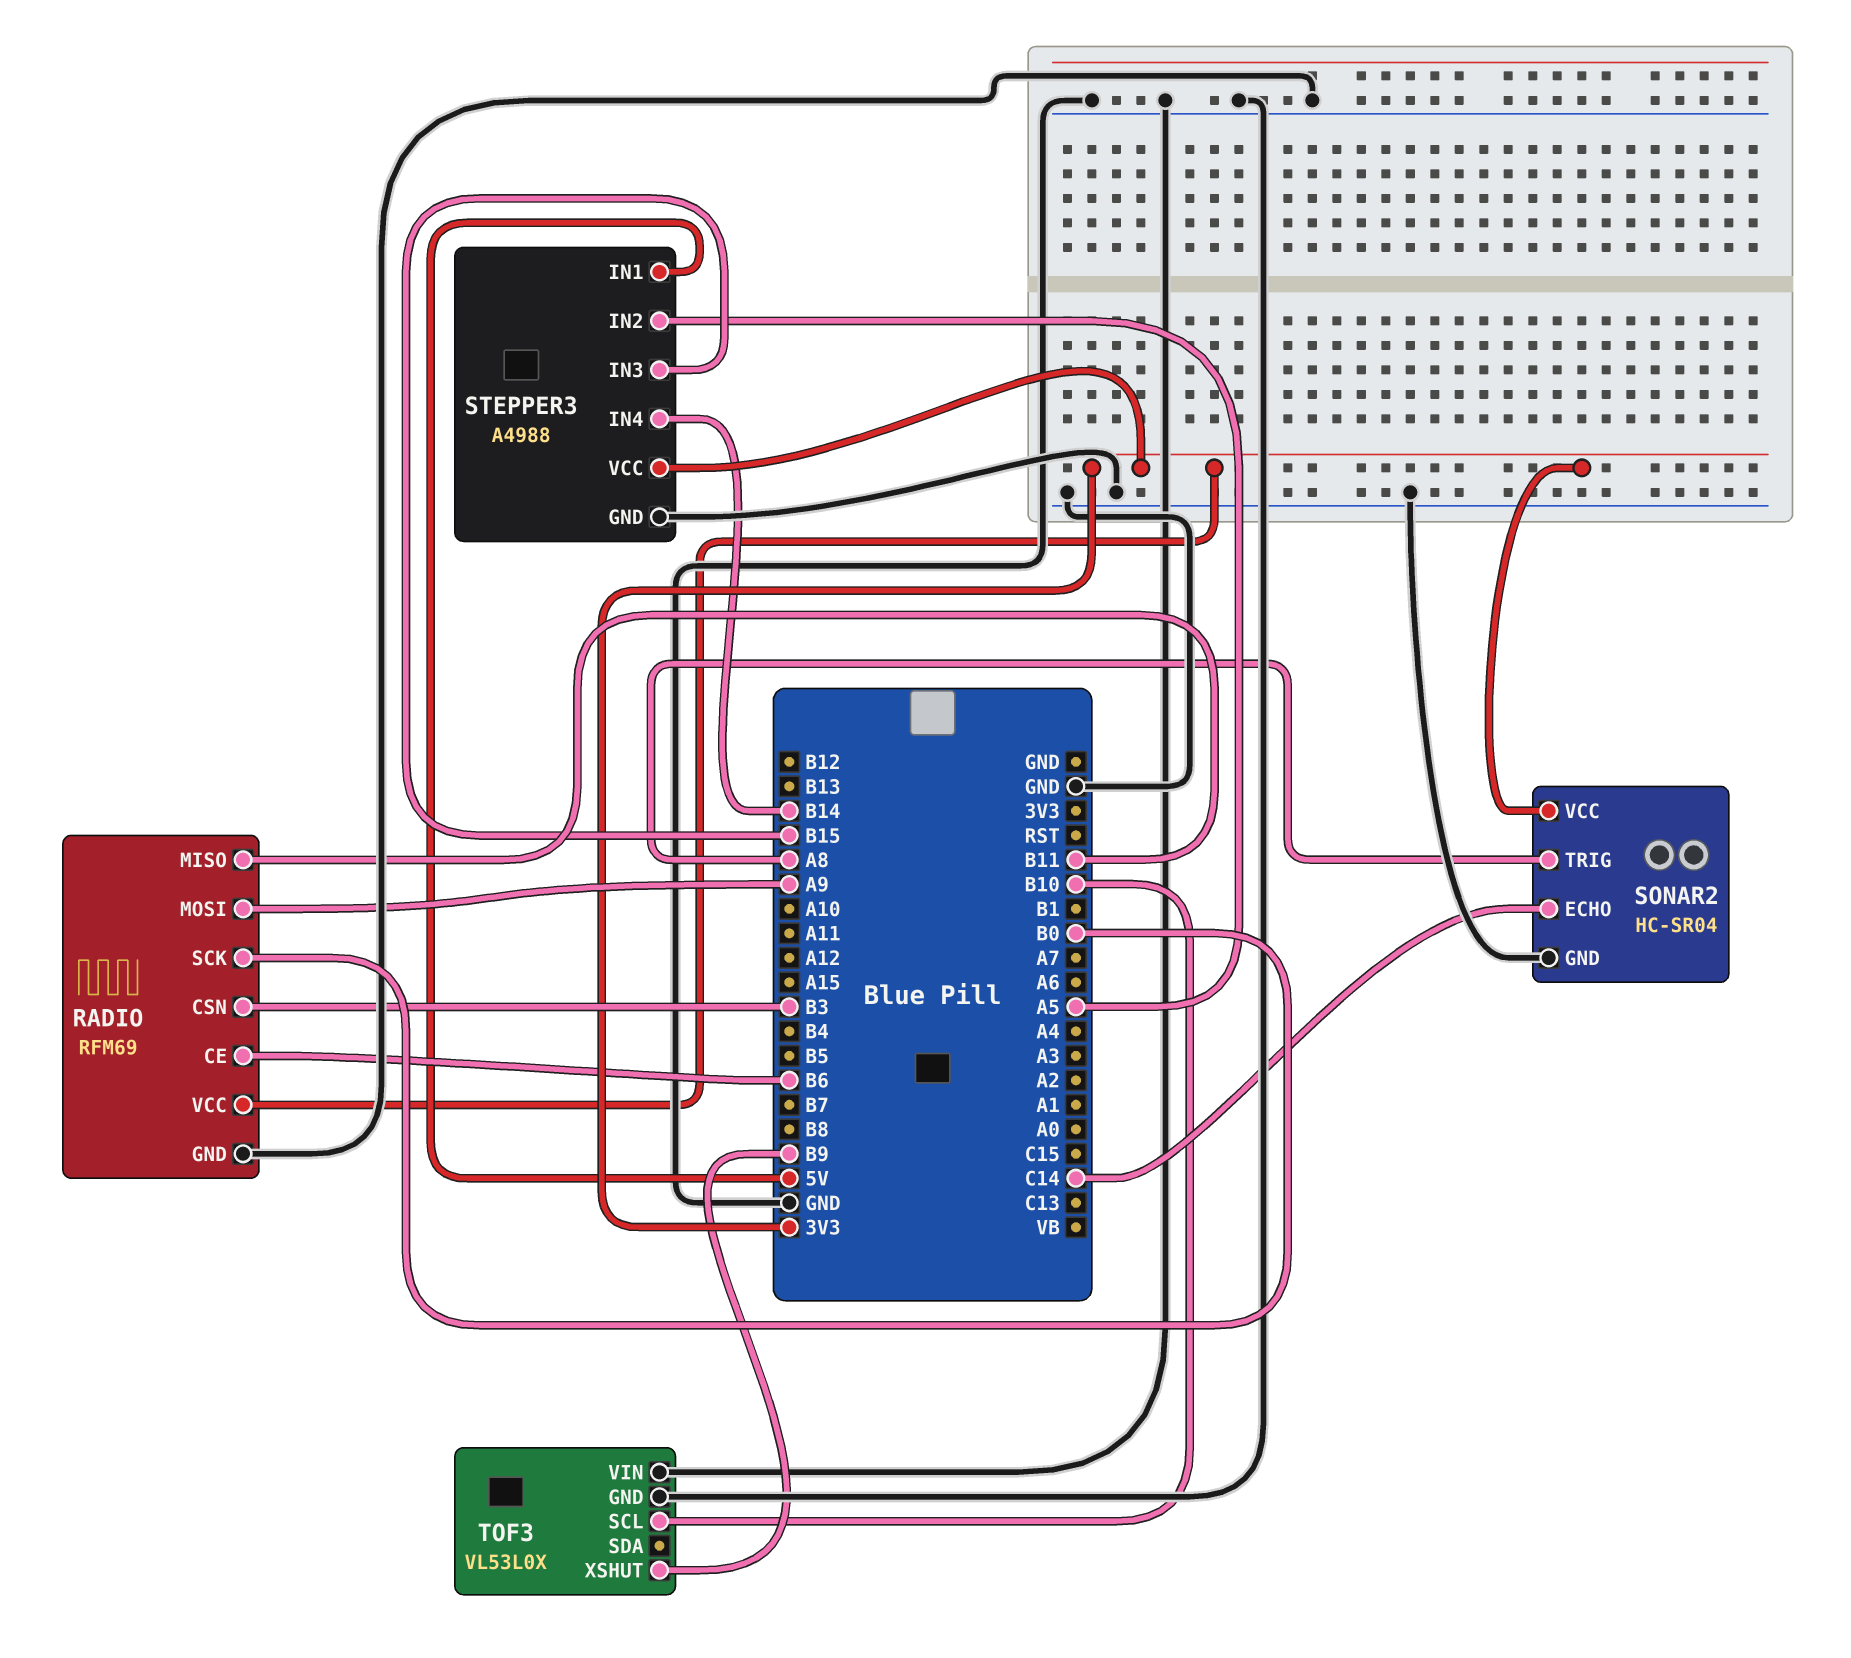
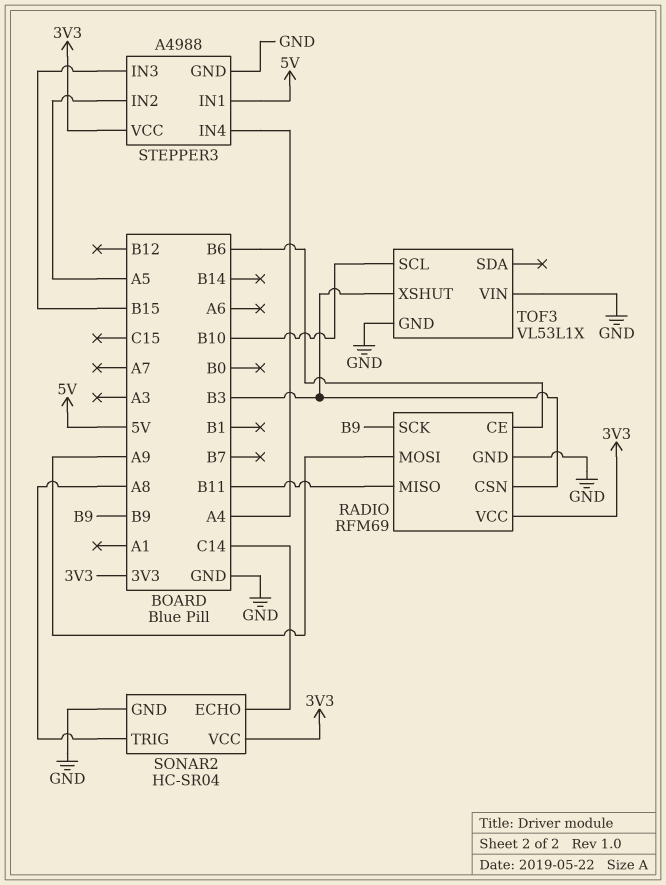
RADIO pin SCK: B0 -> B9
STEPPER3 pin IN4: B14 -> A4
TOF3: VL53L0X -> VL53L1X
TOF3 pin XSHUT: B9 -> B3

